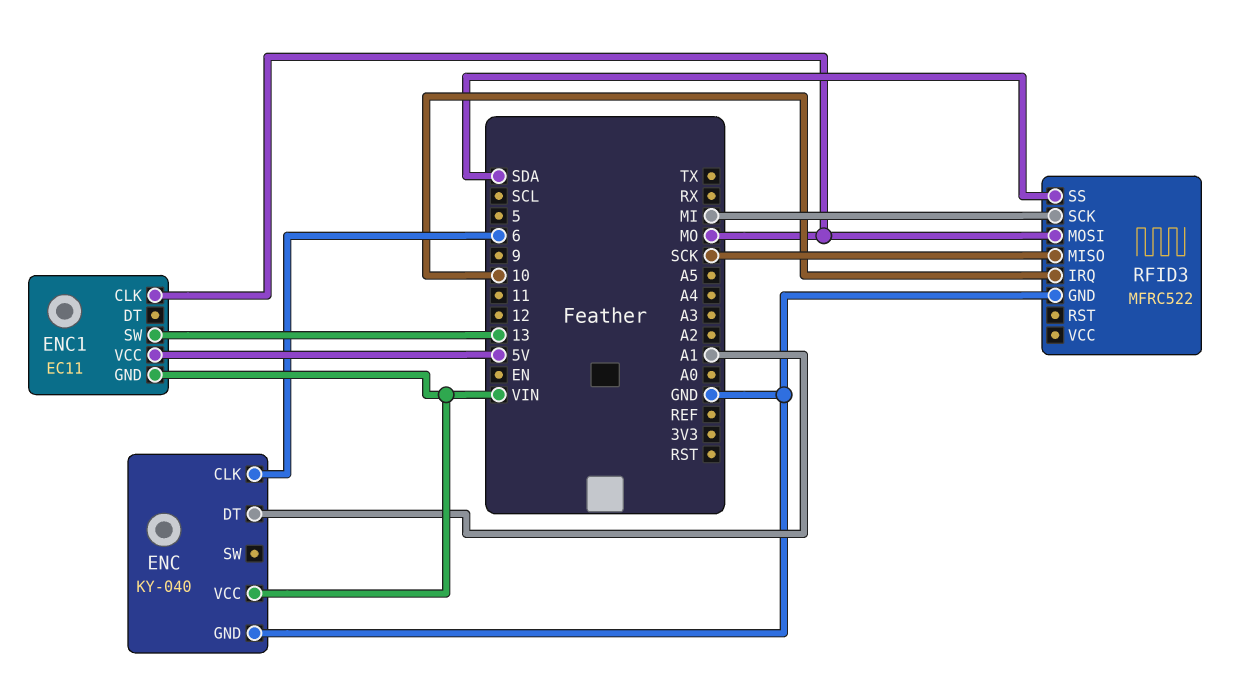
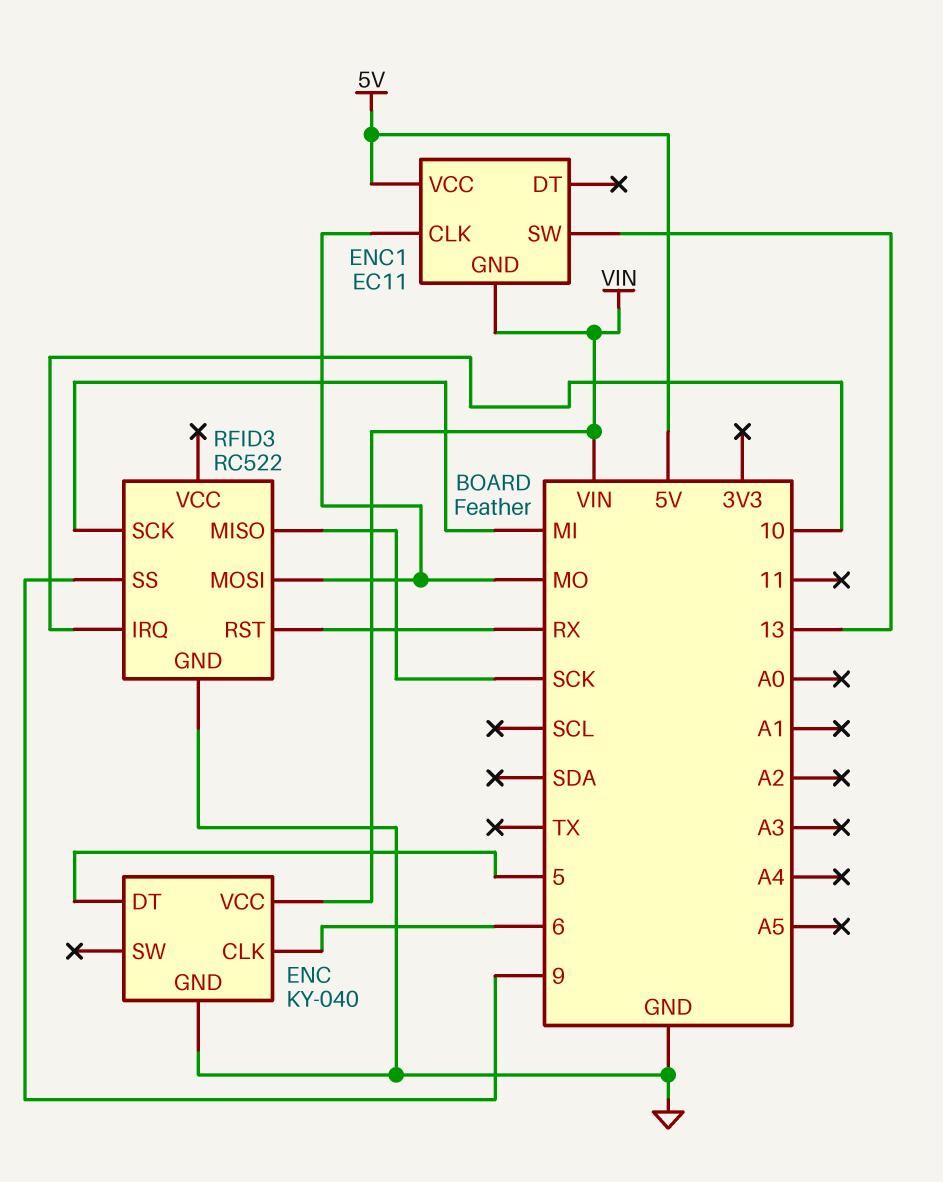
ENC pin DT: A1 -> 5
RFID3: MFRC522 -> RC522
RFID3 pin RST: none -> RX
RFID3 pin SS: SDA -> 9

